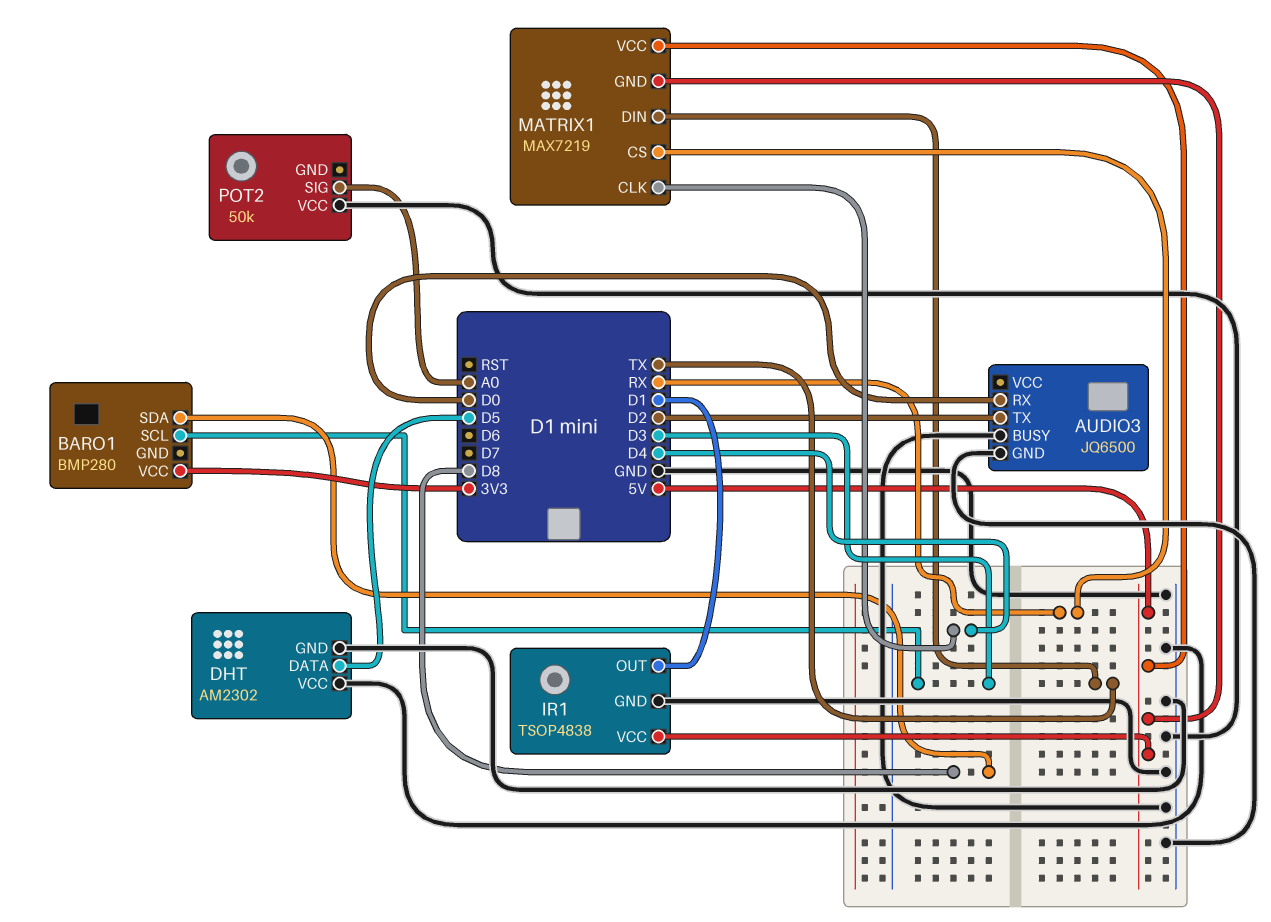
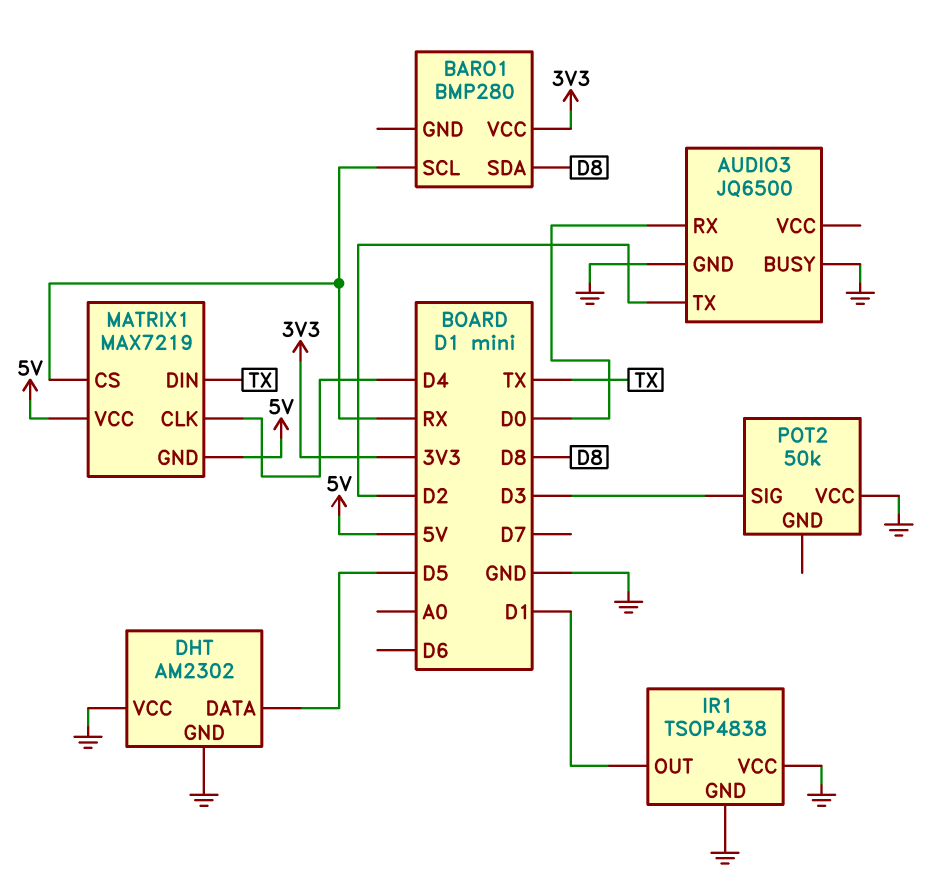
BARO1 pin SCL: D3 -> RX
IR1 pin VCC: 5V -> GND
POT2 pin SIG: A0 -> D3

